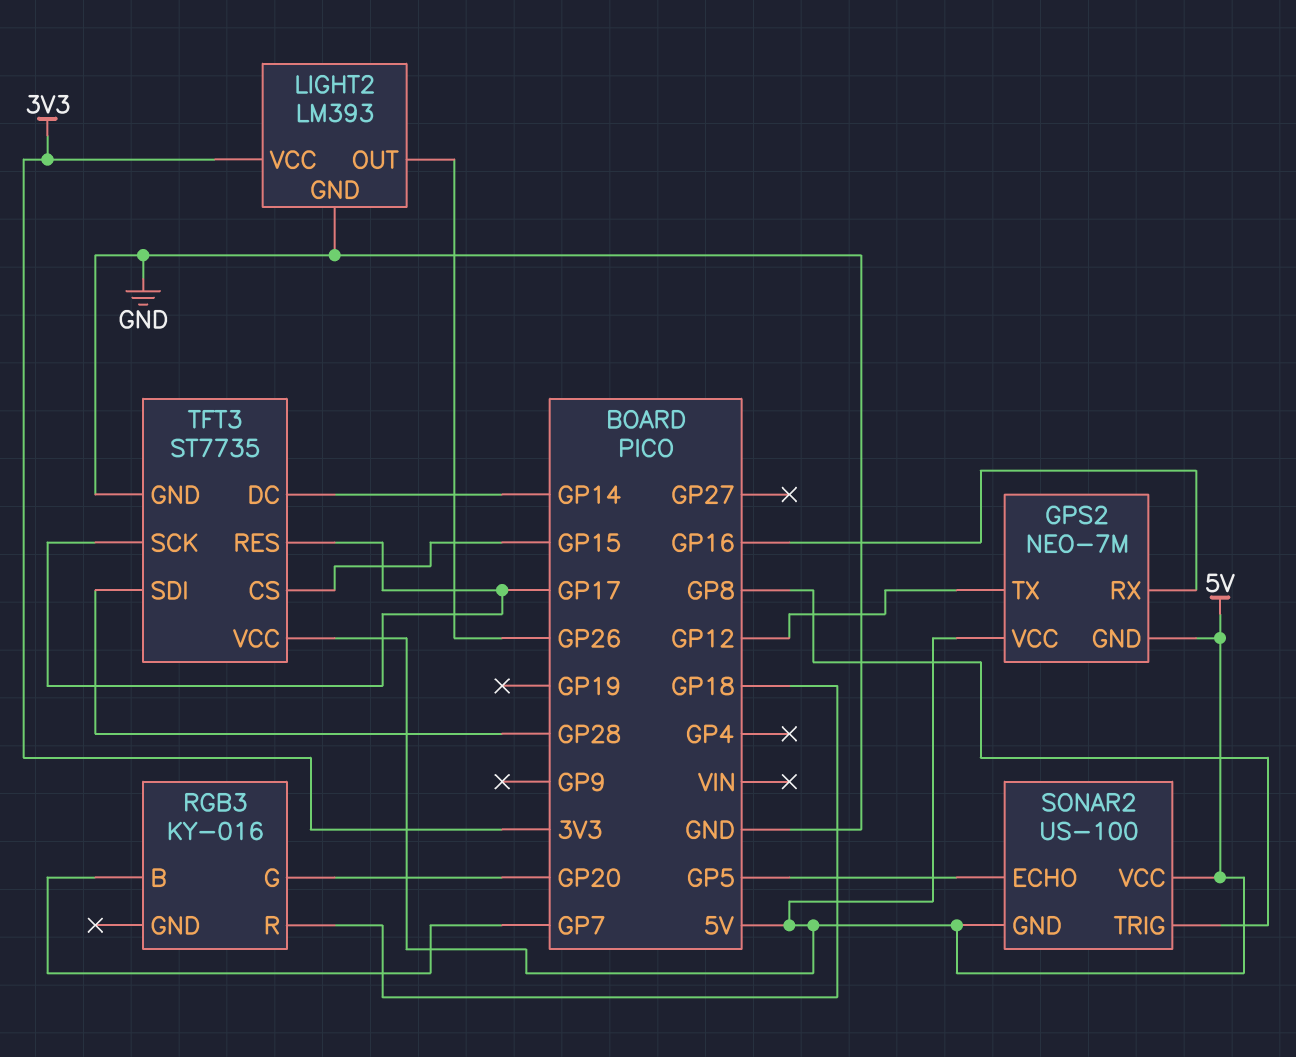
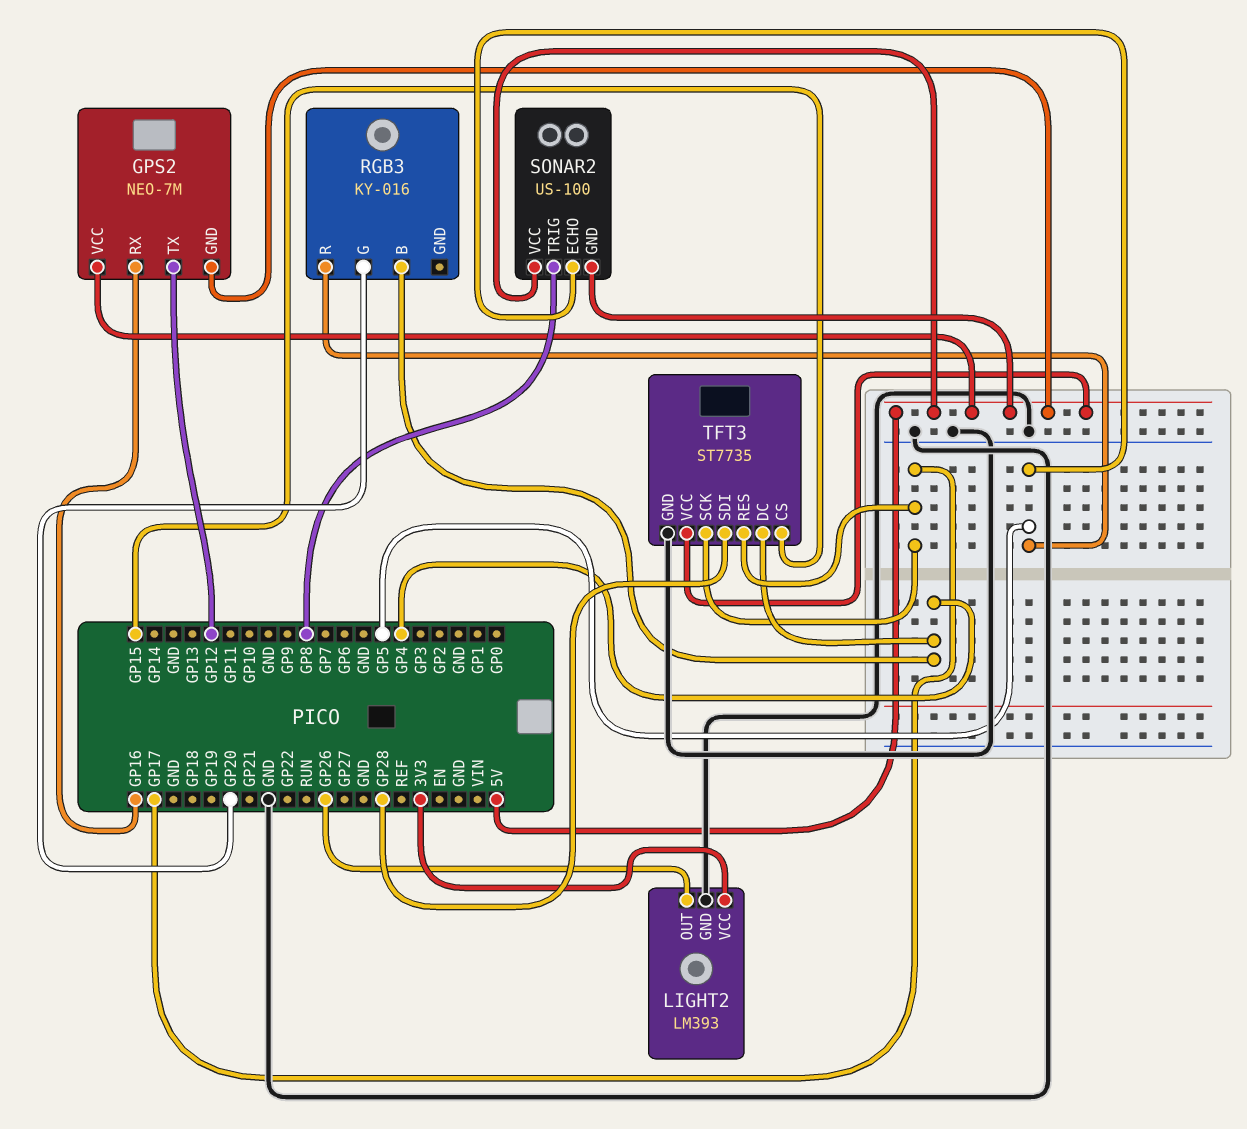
RGB3 pin B: GP7 -> GP4
RGB3 pin R: GP18 -> GP5
TFT3 pin DC: GP14 -> GP4

